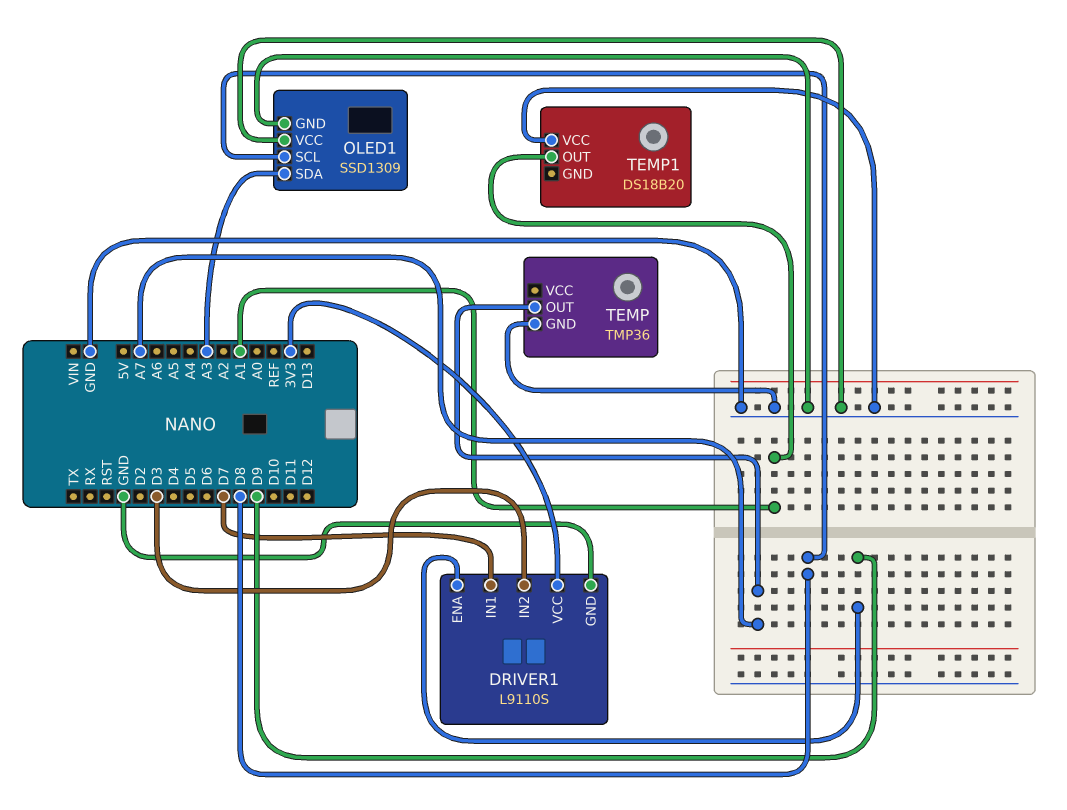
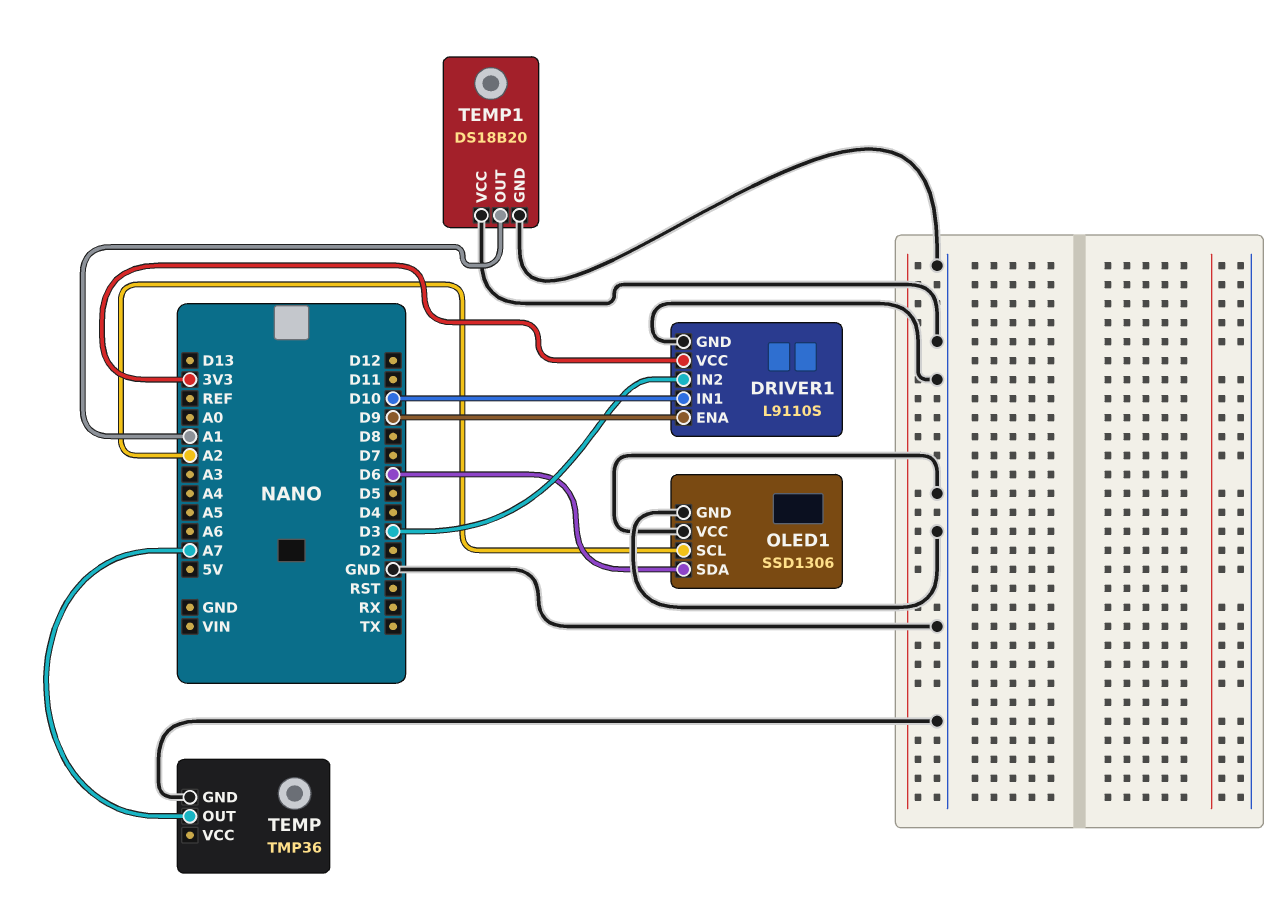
DRIVER1 pin IN1: D7 -> D10
OLED1: SSD1309 -> SSD1306
OLED1 pin SCL: D8 -> A2
OLED1 pin SDA: A3 -> D6
TEMP1 pin GND: none -> GND

